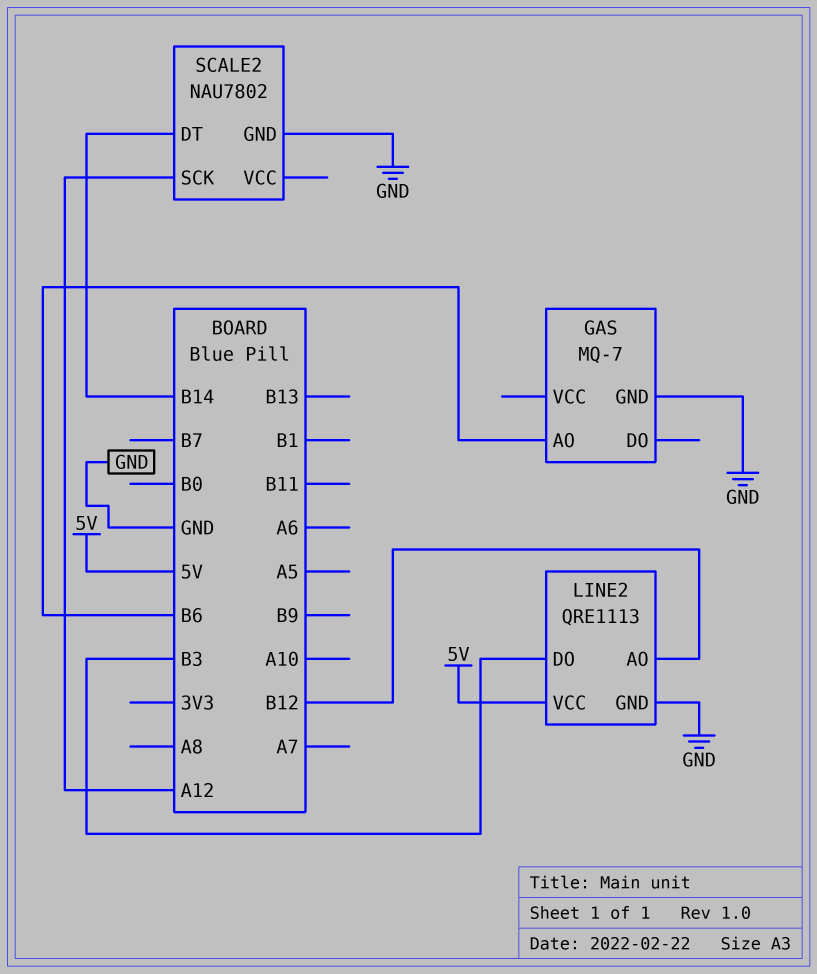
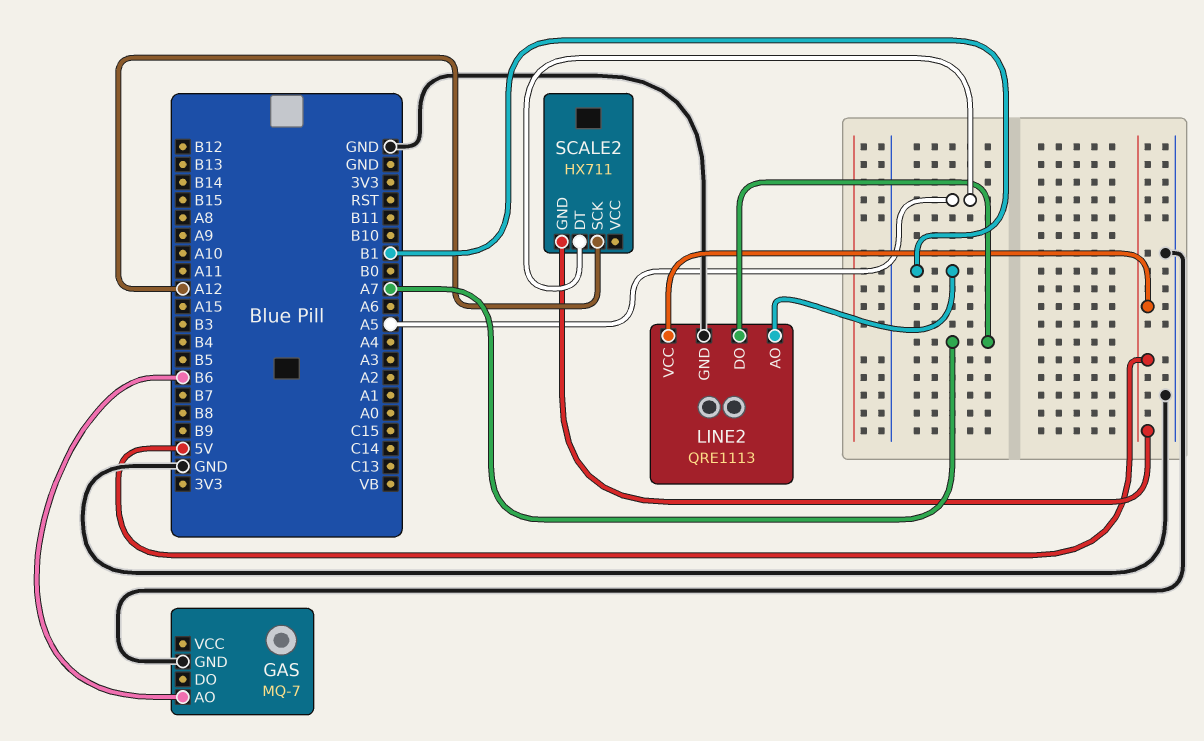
LINE2 pin AO: B12 -> B1
LINE2 pin DO: B3 -> A7
SCALE2: NAU7802 -> HX711
SCALE2 pin DT: B14 -> A5
SCALE2 pin GND: GND -> 5V

